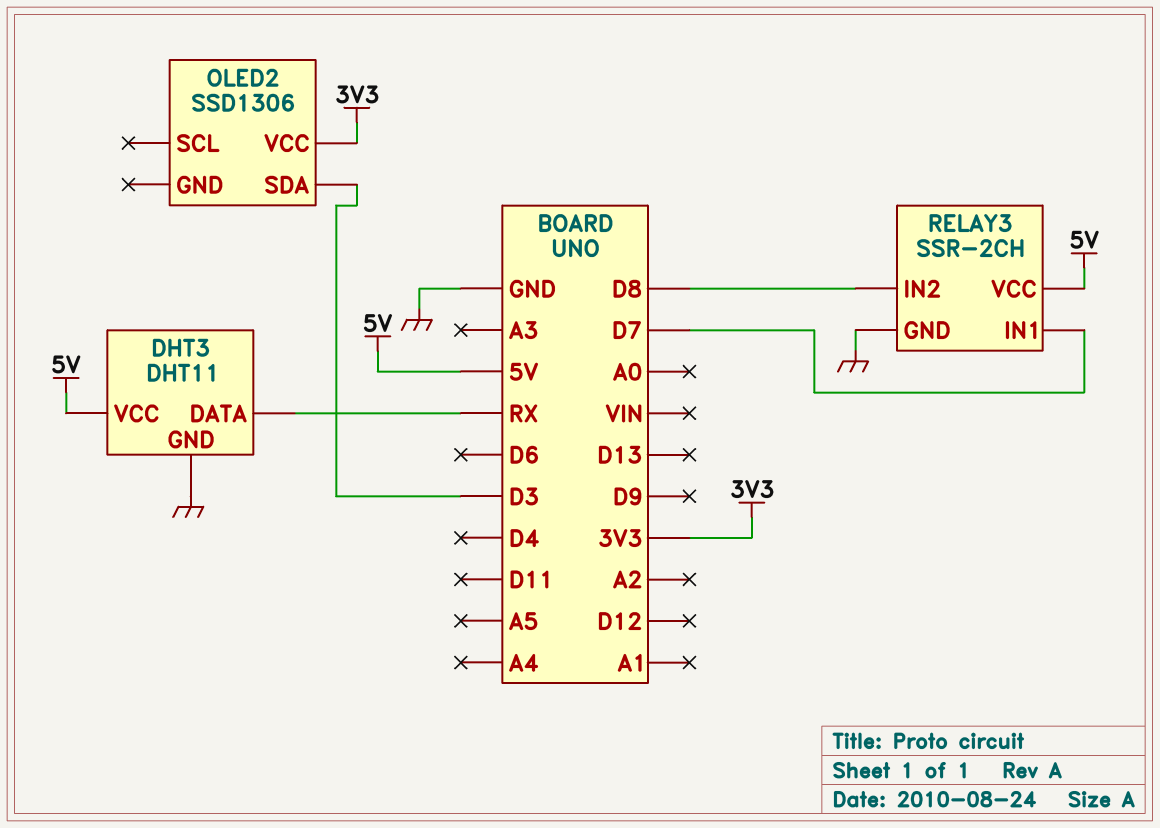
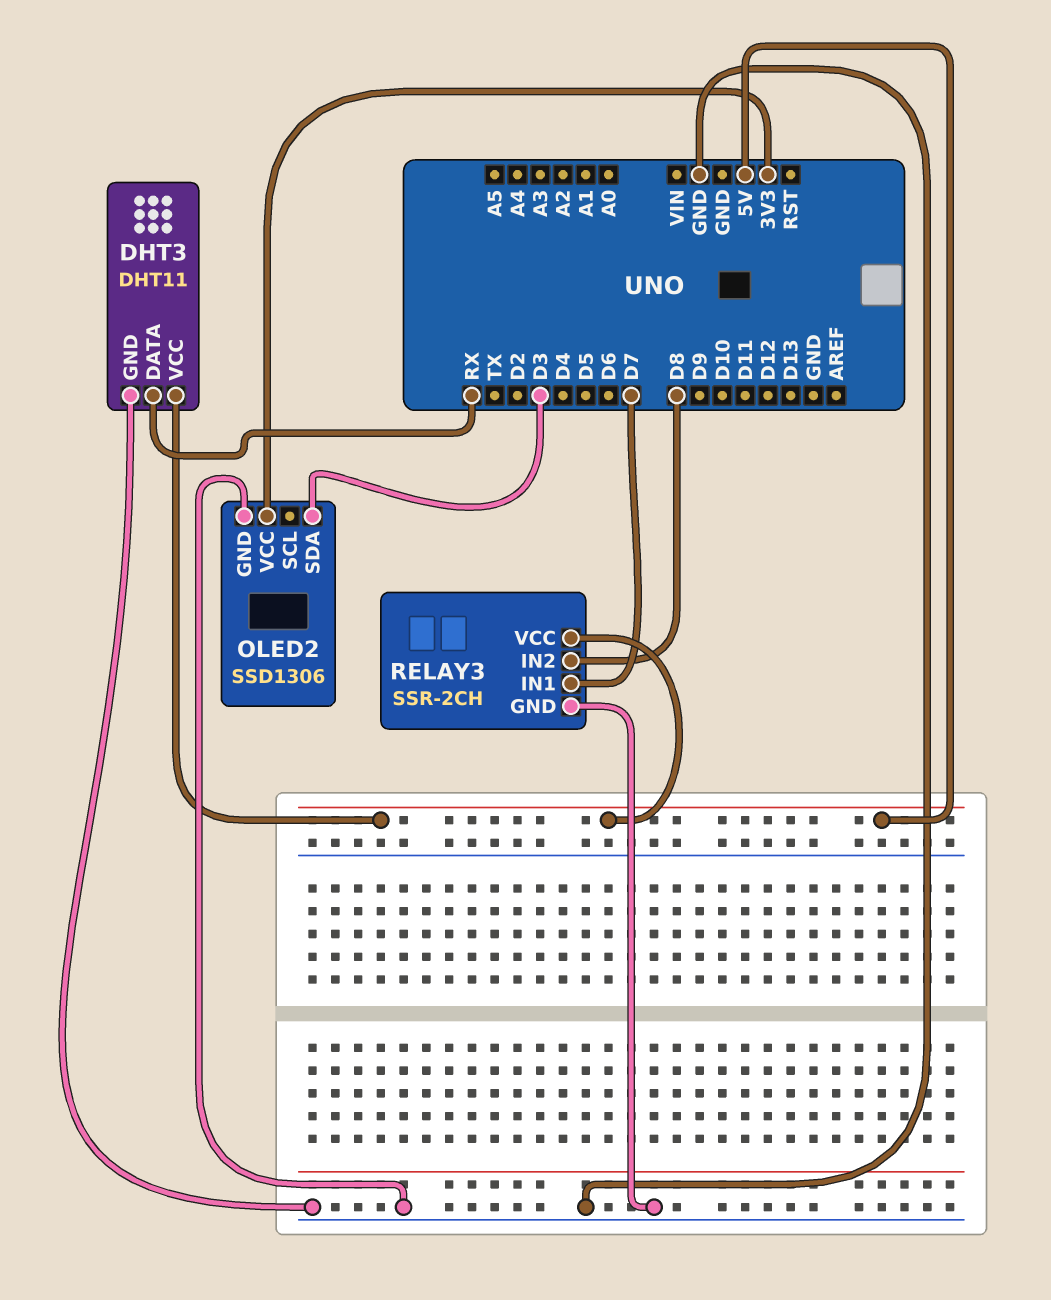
OLED2 pin GND: none -> GND

